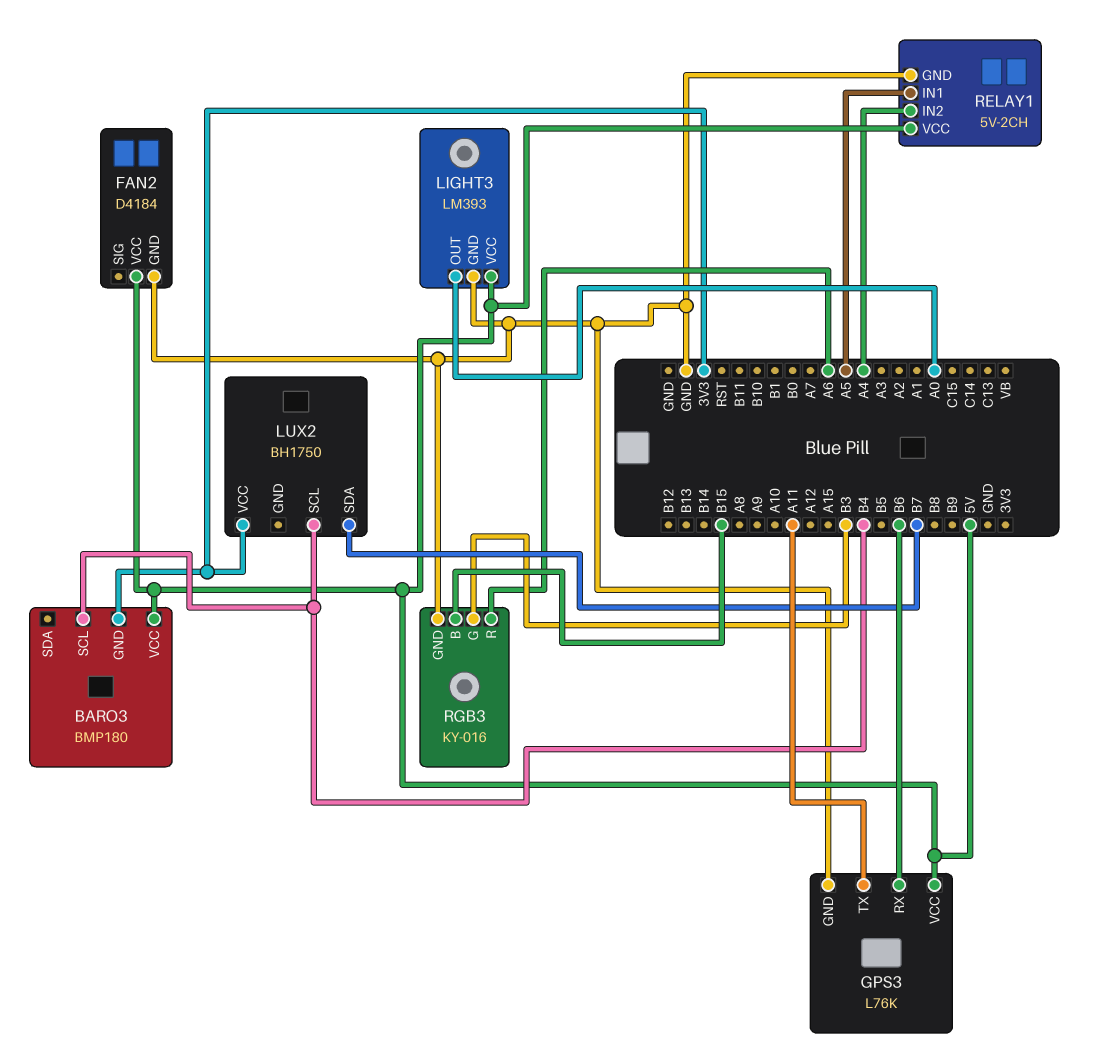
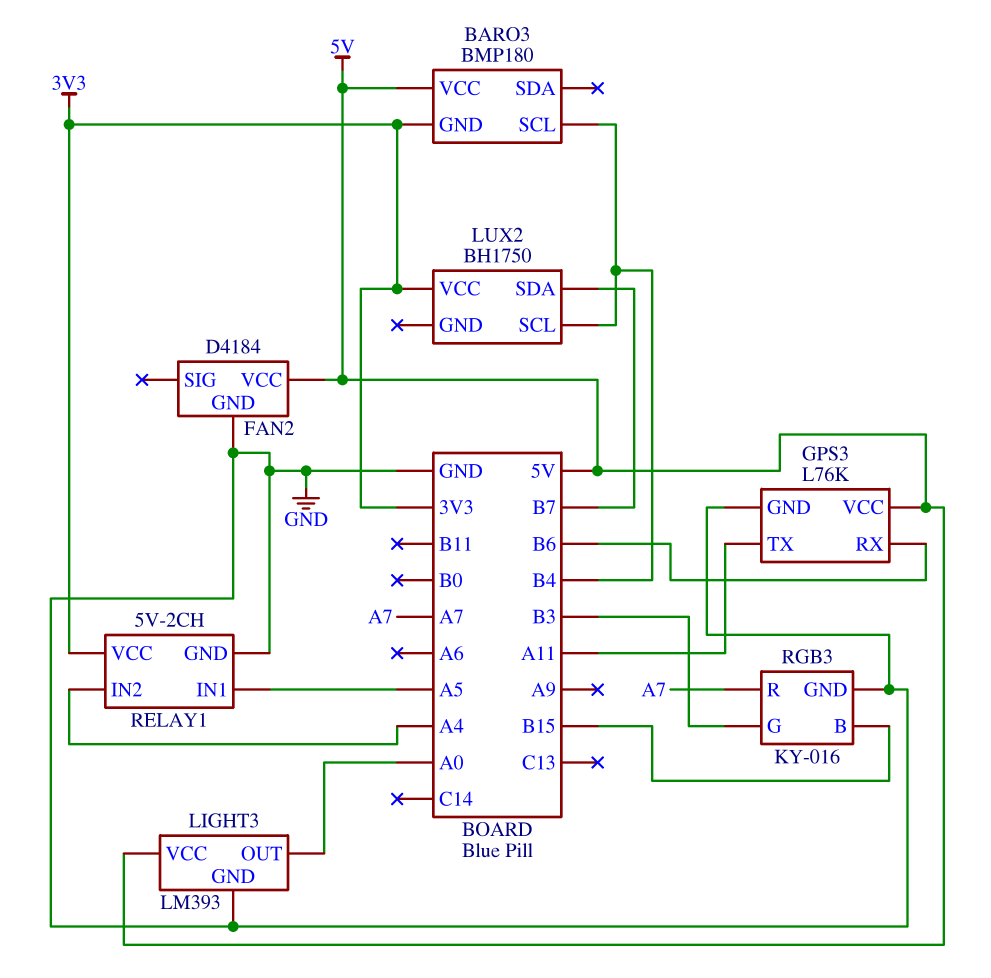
RELAY1 pin VCC: 5V -> 3V3
RGB3 pin R: A6 -> A7

